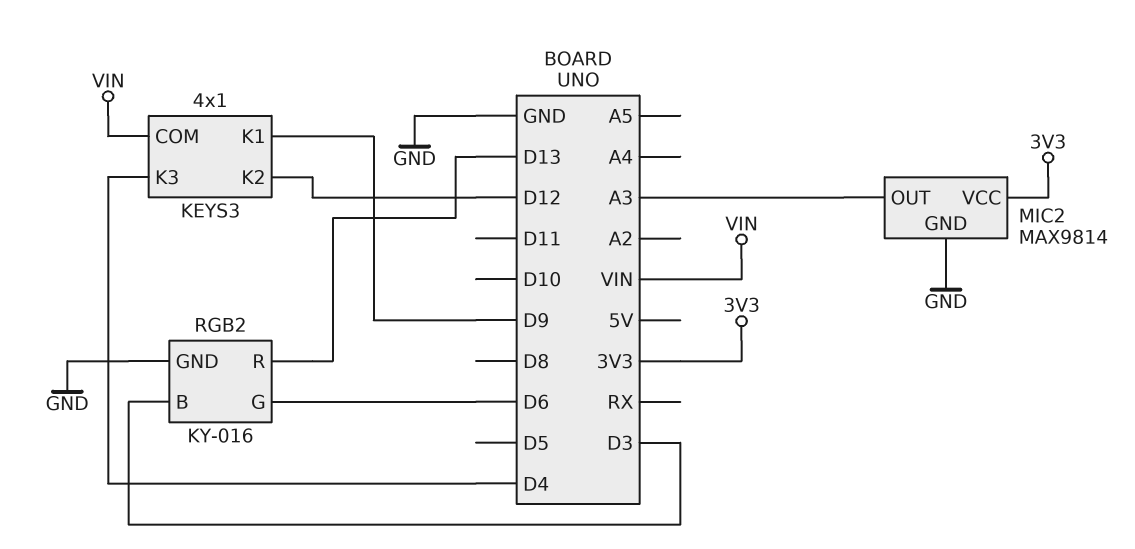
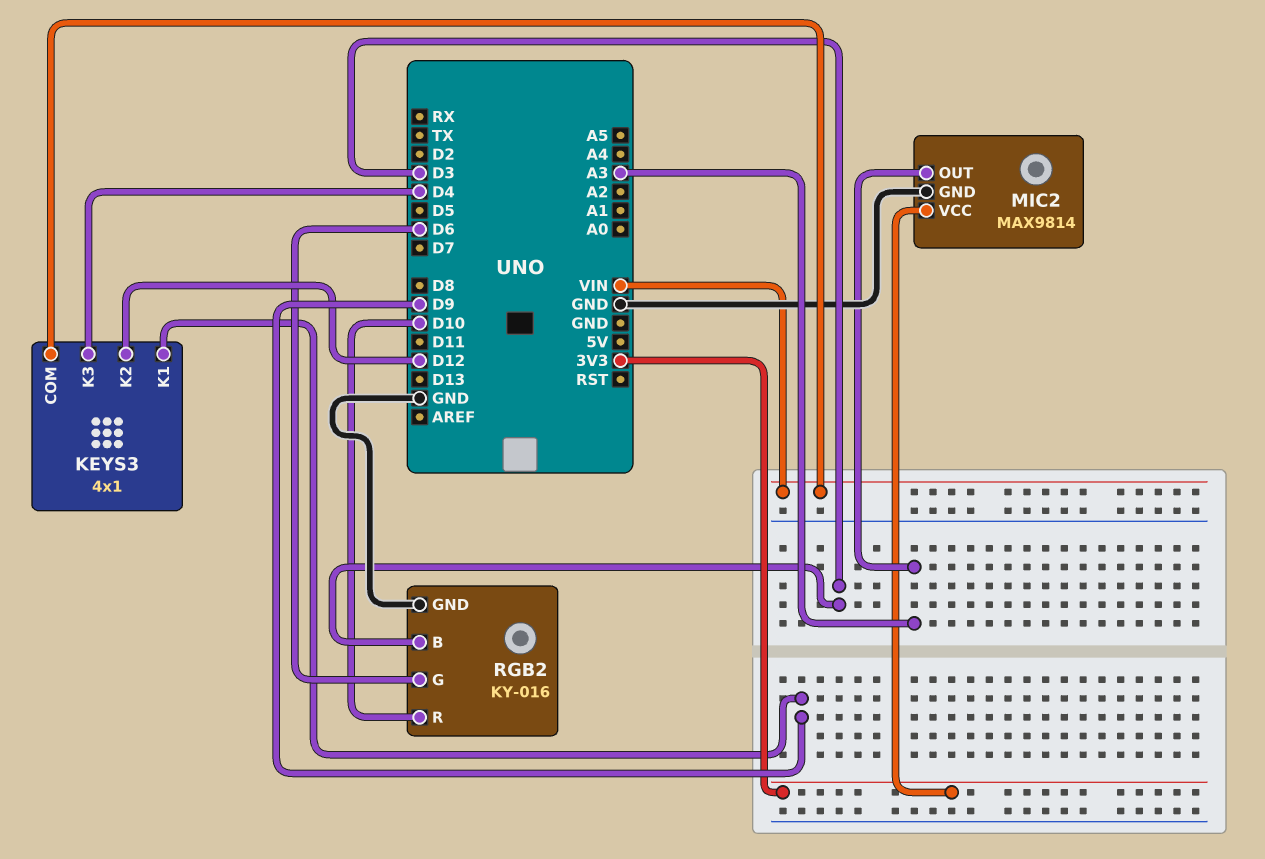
RGB2 pin R: D13 -> D10

